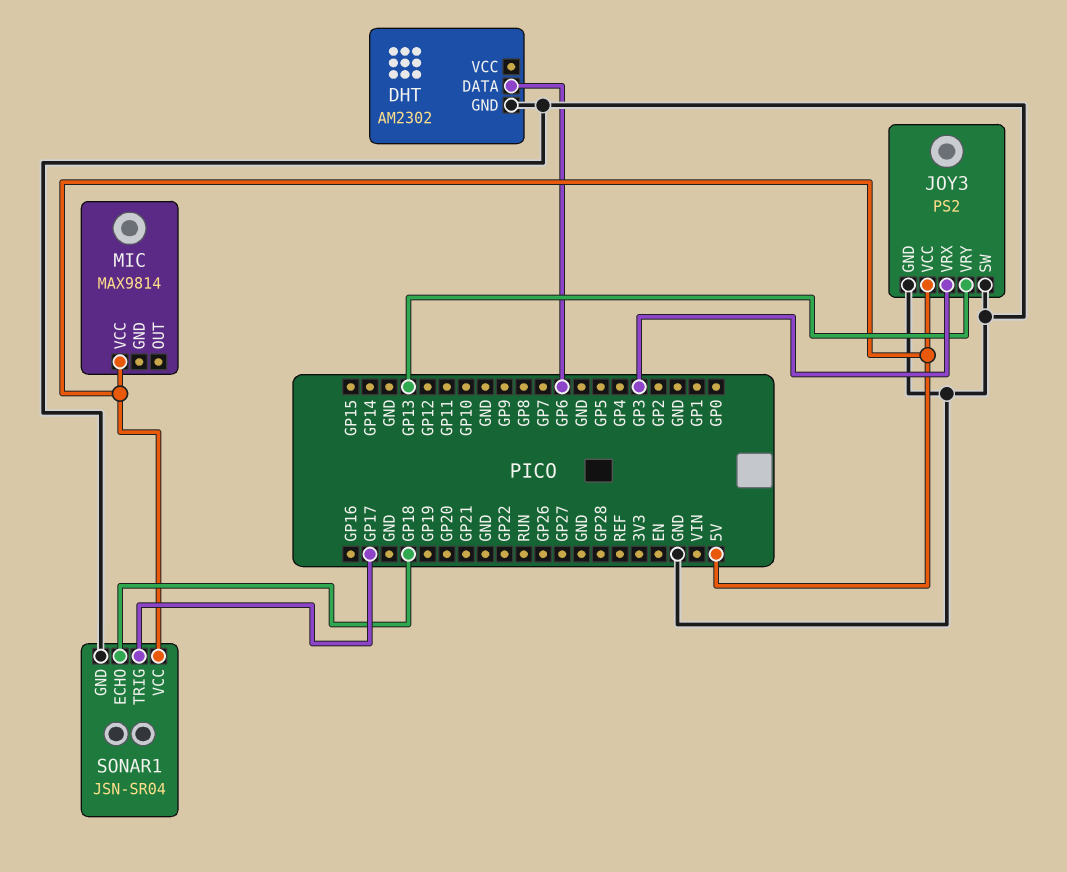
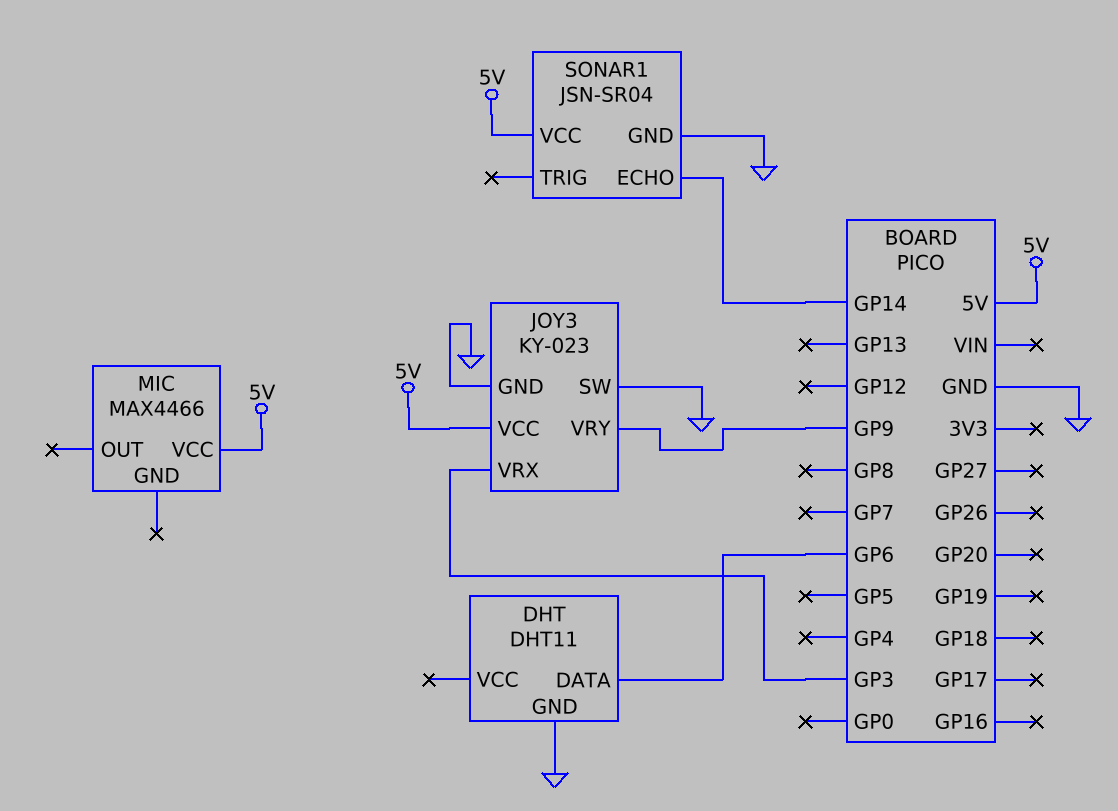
DHT: AM2302 -> DHT11
JOY3: PS2 -> KY-023
JOY3 pin VRY: GP13 -> GP9
MIC: MAX9814 -> MAX4466
SONAR1 pin ECHO: GP18 -> GP14
SONAR1 pin TRIG: GP17 -> none

